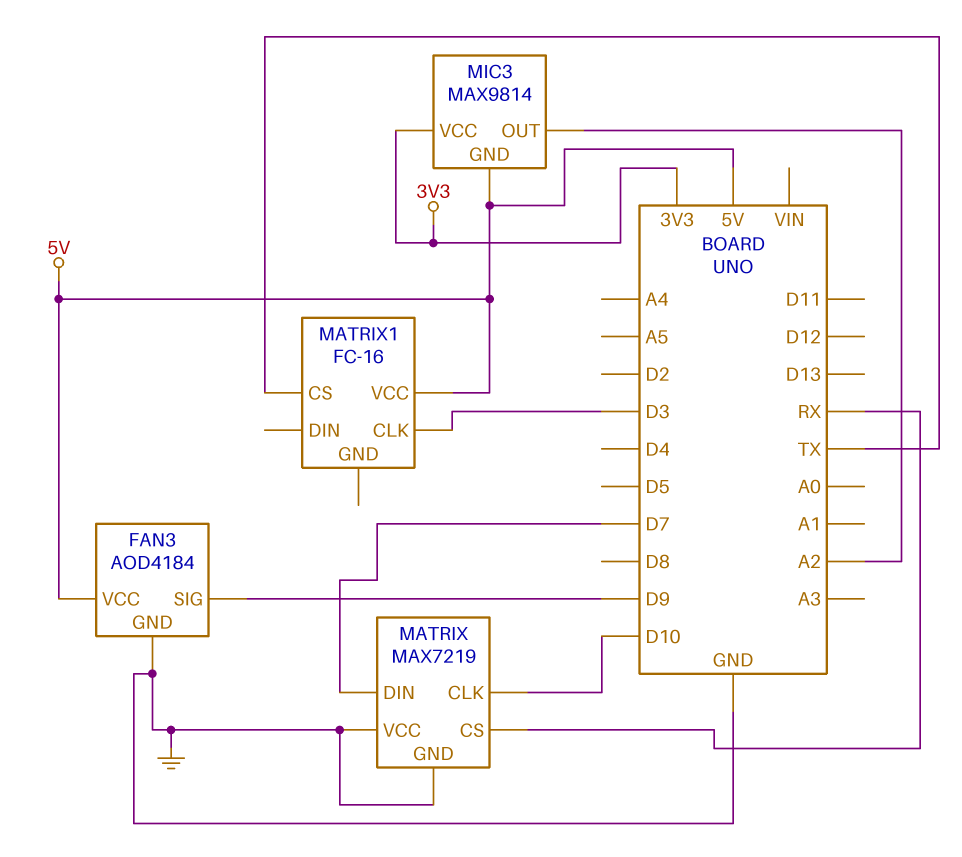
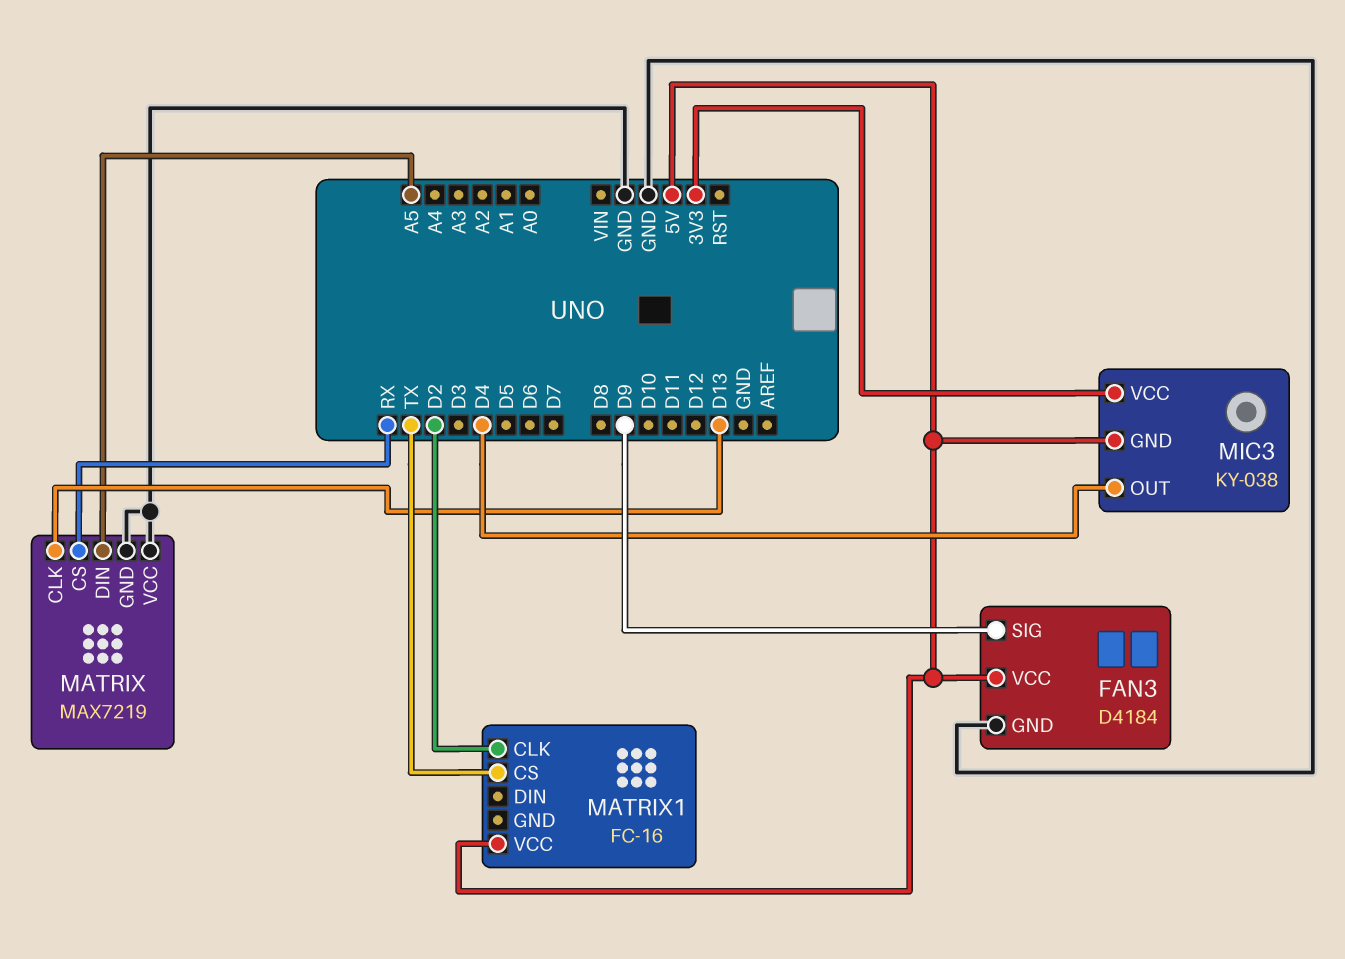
FAN3: AOD4184 -> D4184
MATRIX pin CLK: D10 -> D13
MATRIX pin DIN: D7 -> A5
MATRIX1 pin CLK: D3 -> D2
MIC3: MAX9814 -> KY-038
MIC3 pin OUT: A2 -> D4

